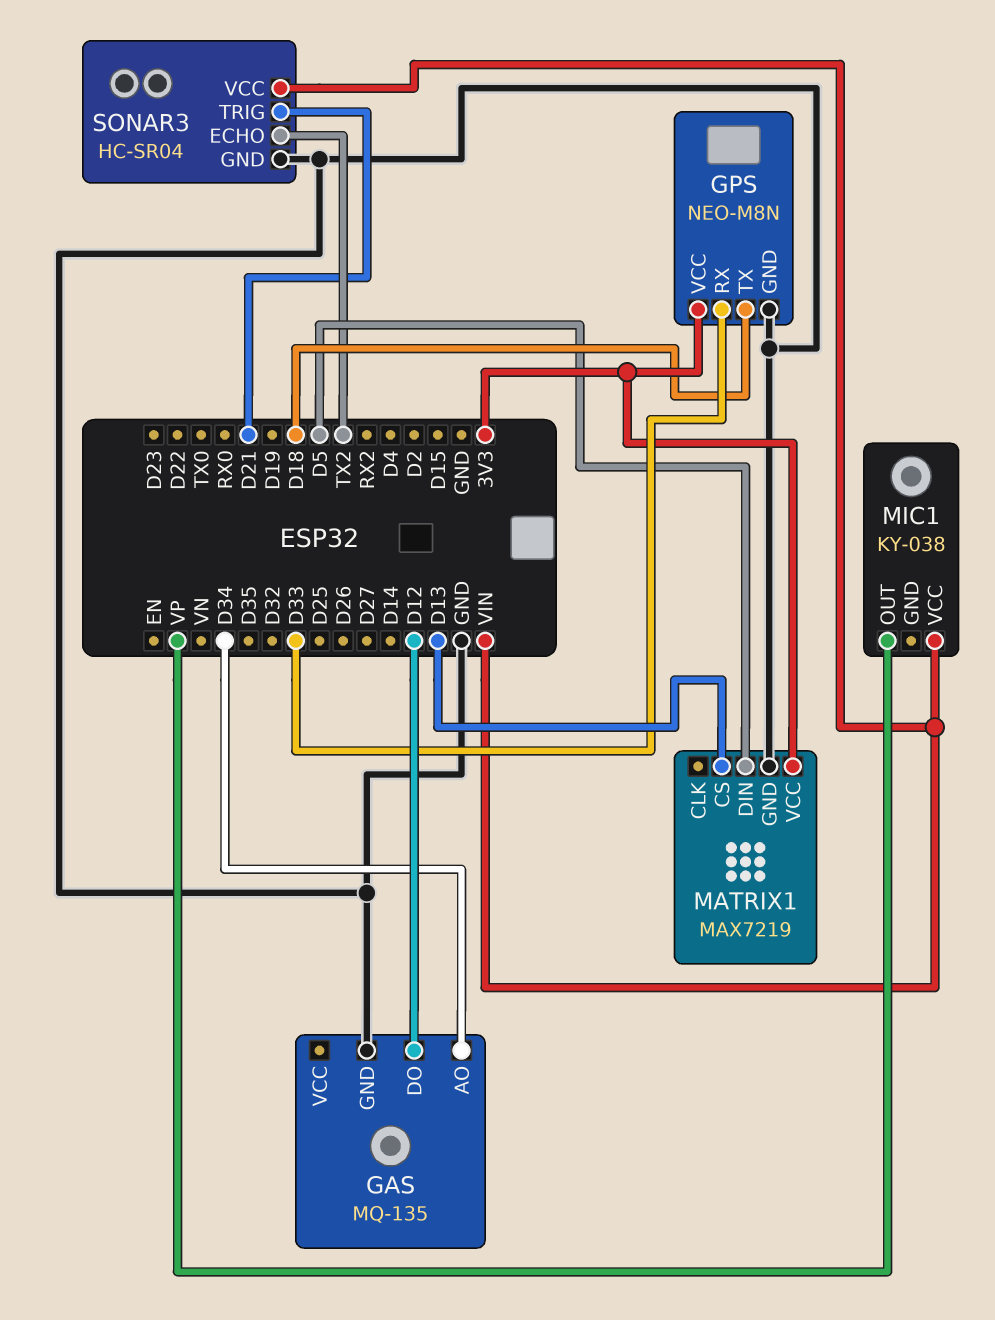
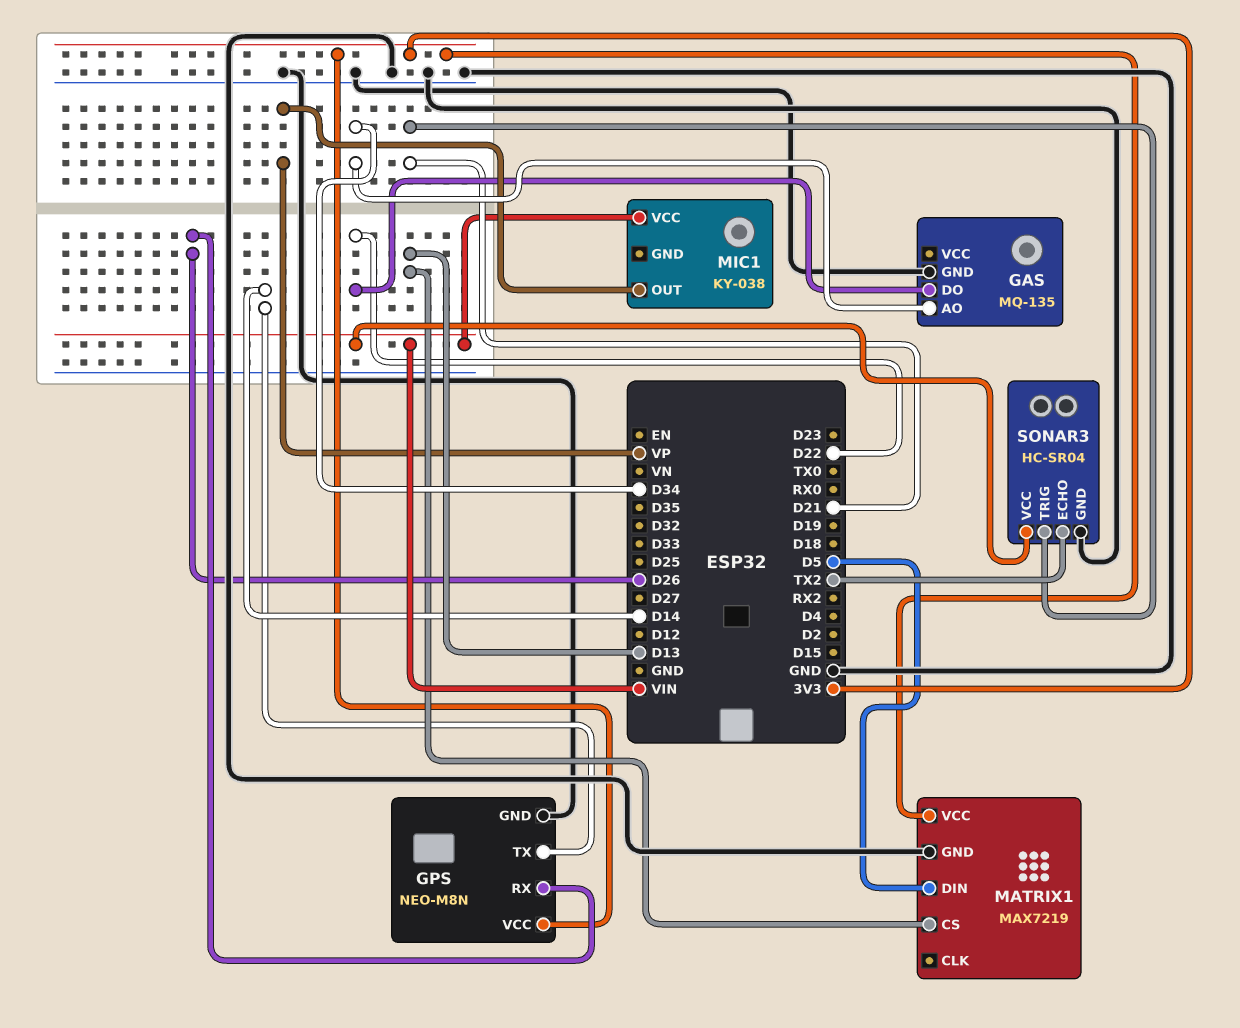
GAS pin DO: D12 -> D22
GPS pin RX: D33 -> D26
GPS pin TX: D18 -> D14

